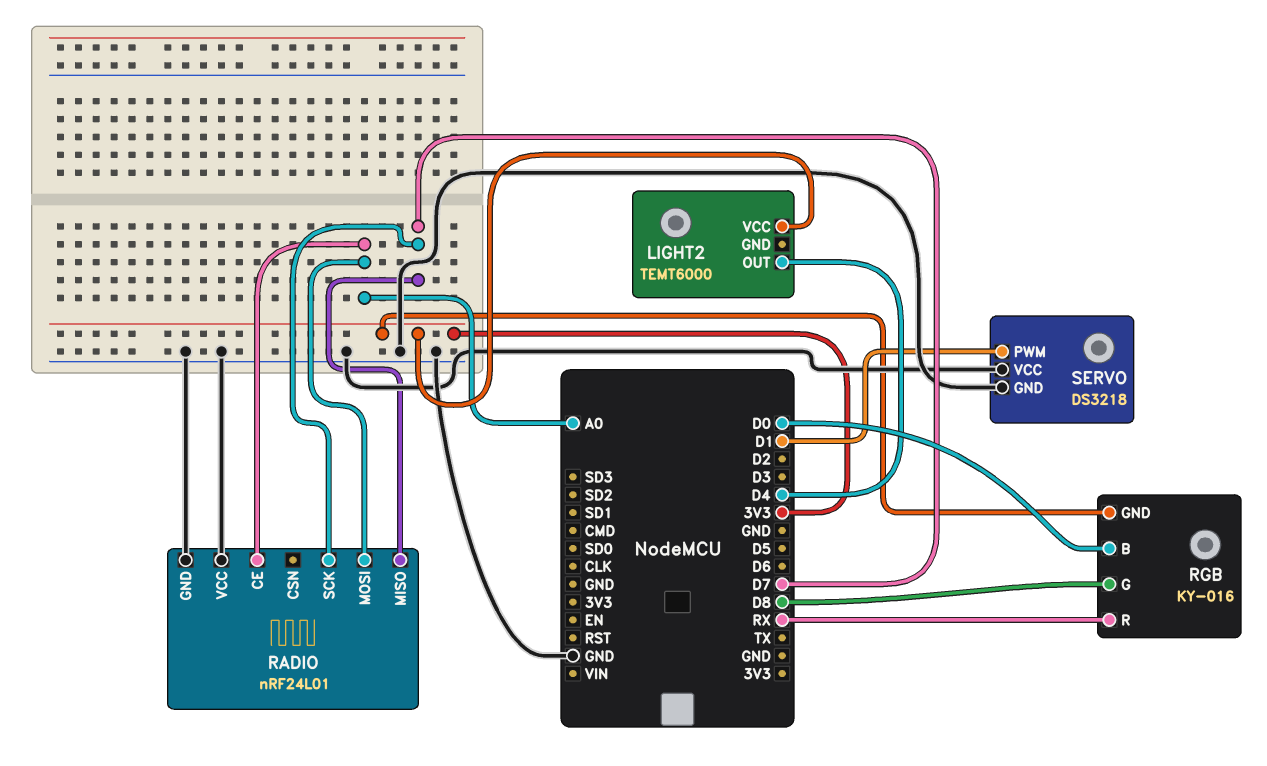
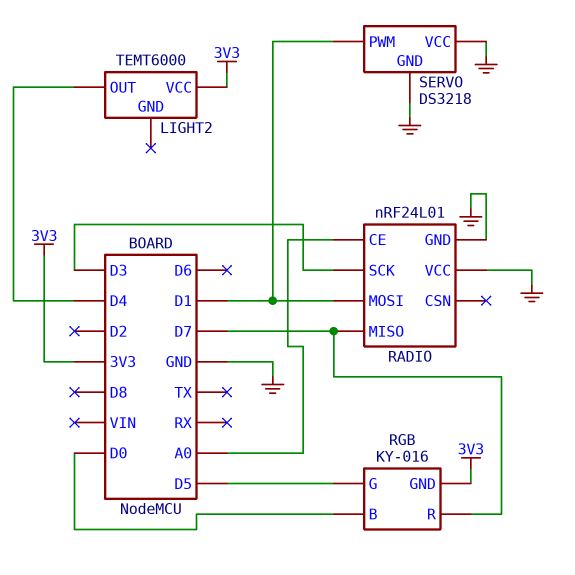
RADIO pin MOSI: A0 -> D1
RADIO pin SCK: D7 -> D3
RGB pin G: D8 -> D5
RGB pin R: RX -> D7

